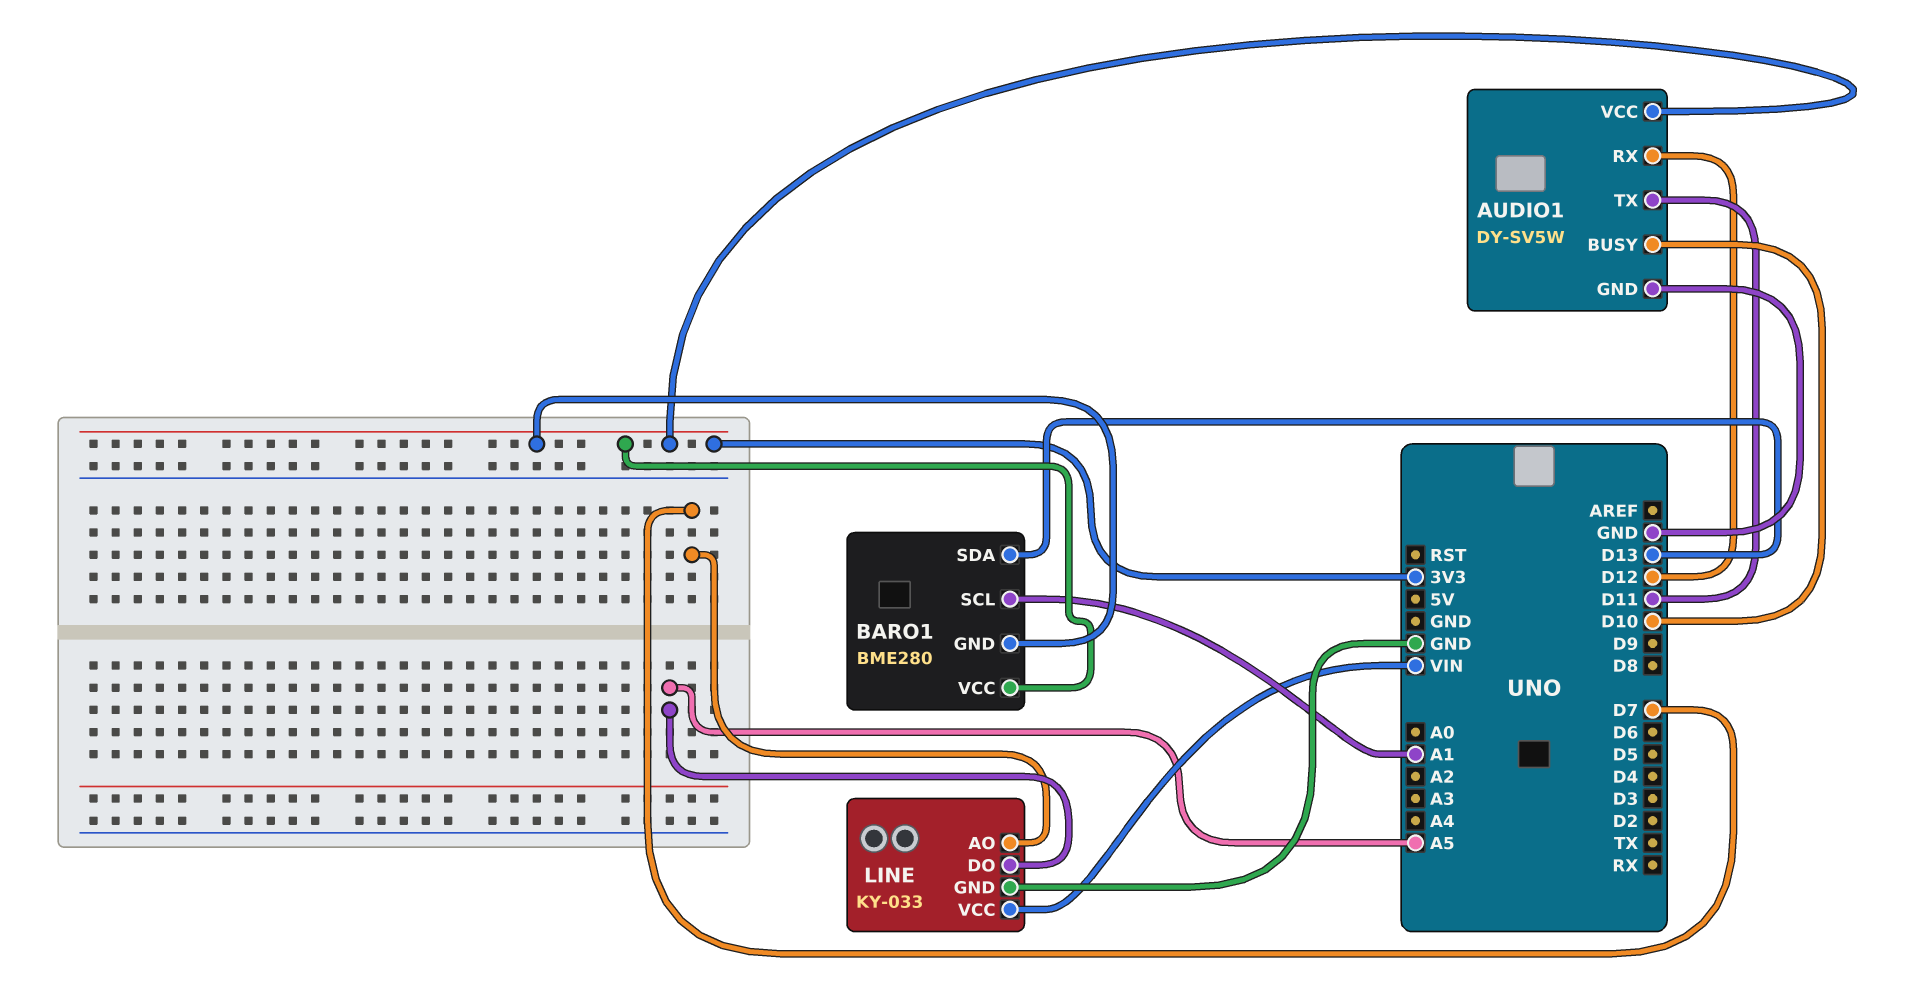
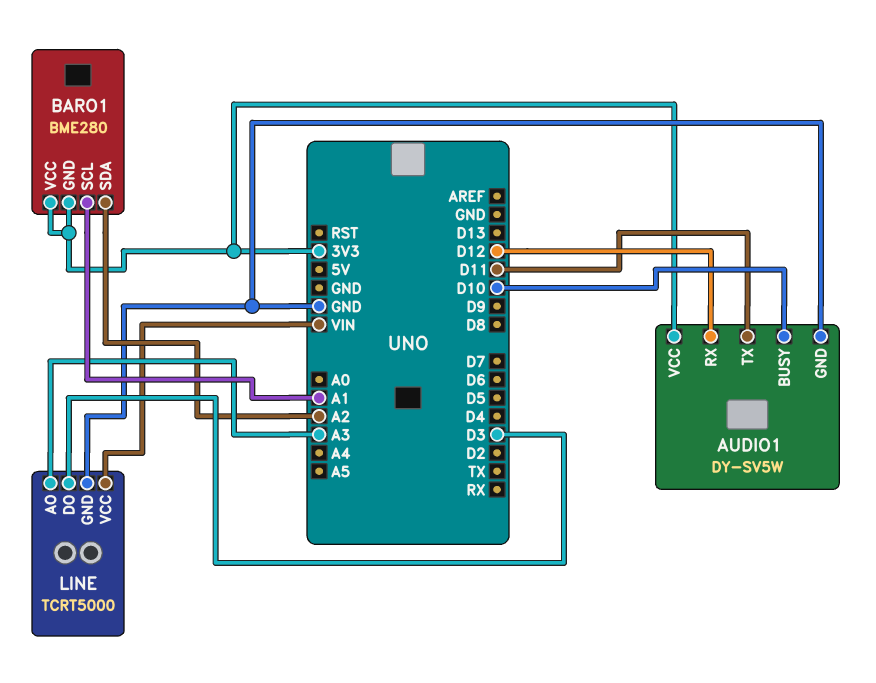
BARO1 pin SDA: D13 -> A2
LINE: KY-033 -> TCRT5000
LINE pin AO: D7 -> A3
LINE pin DO: A5 -> D3

